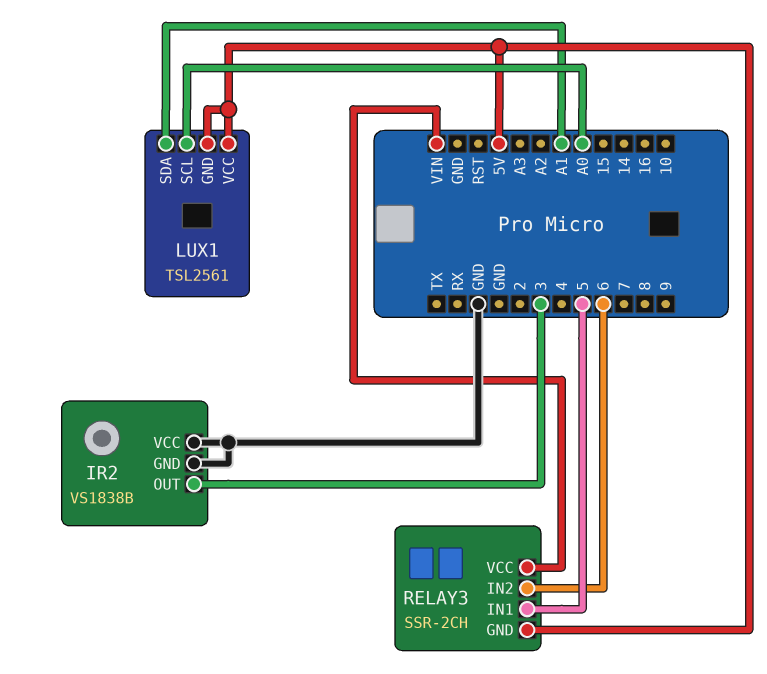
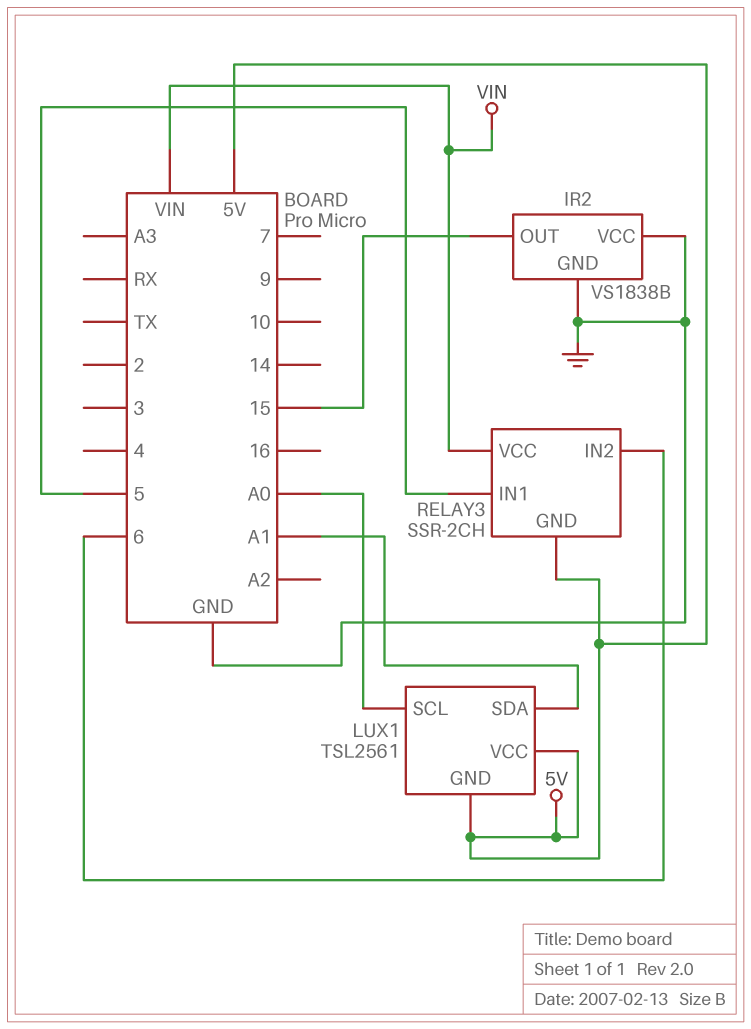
IR2 pin OUT: 3 -> 15

